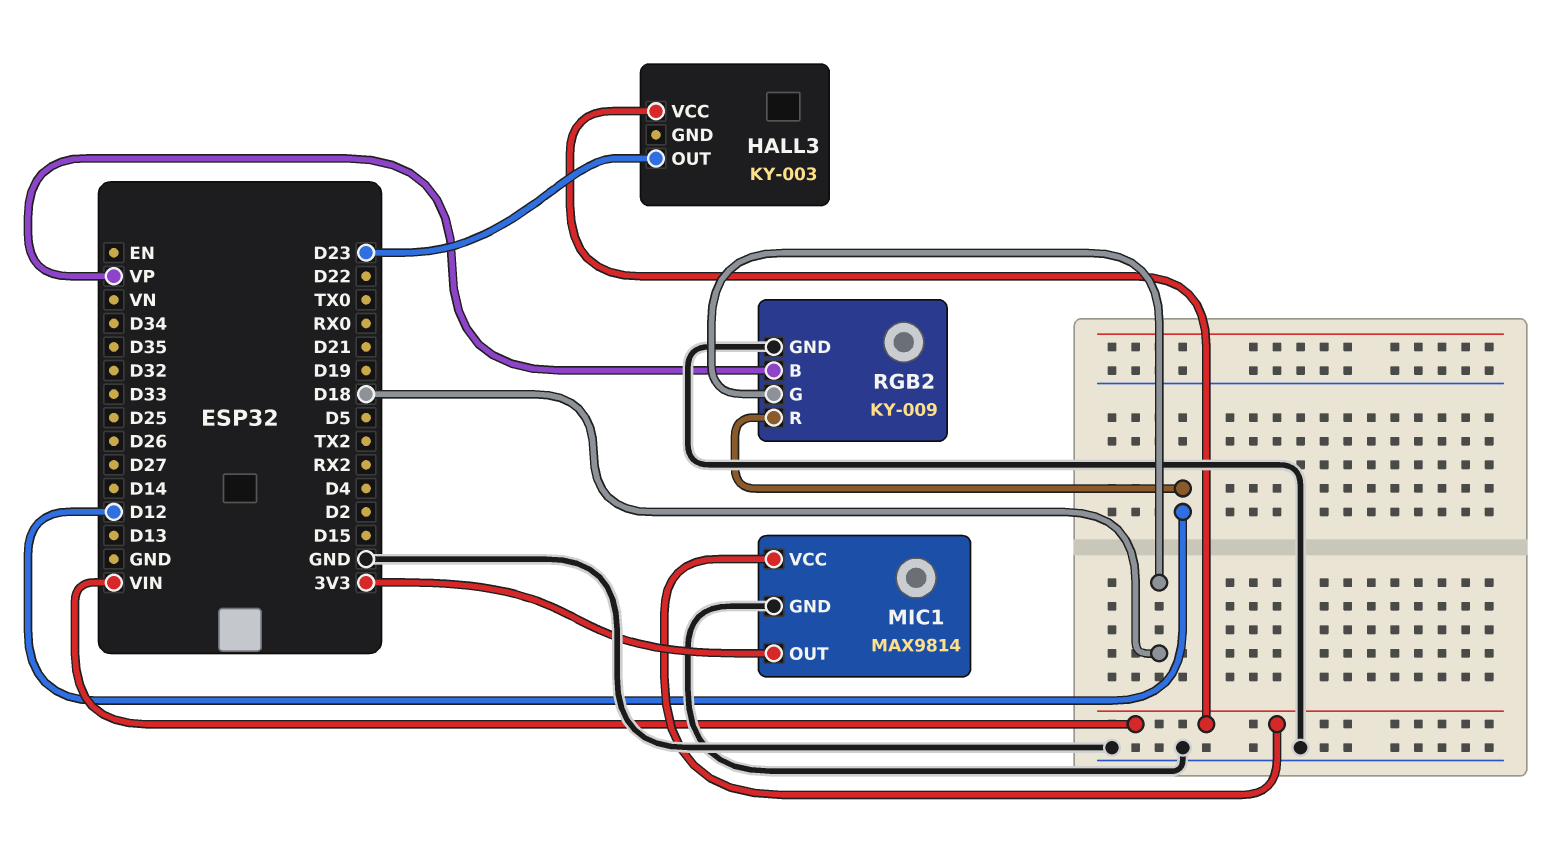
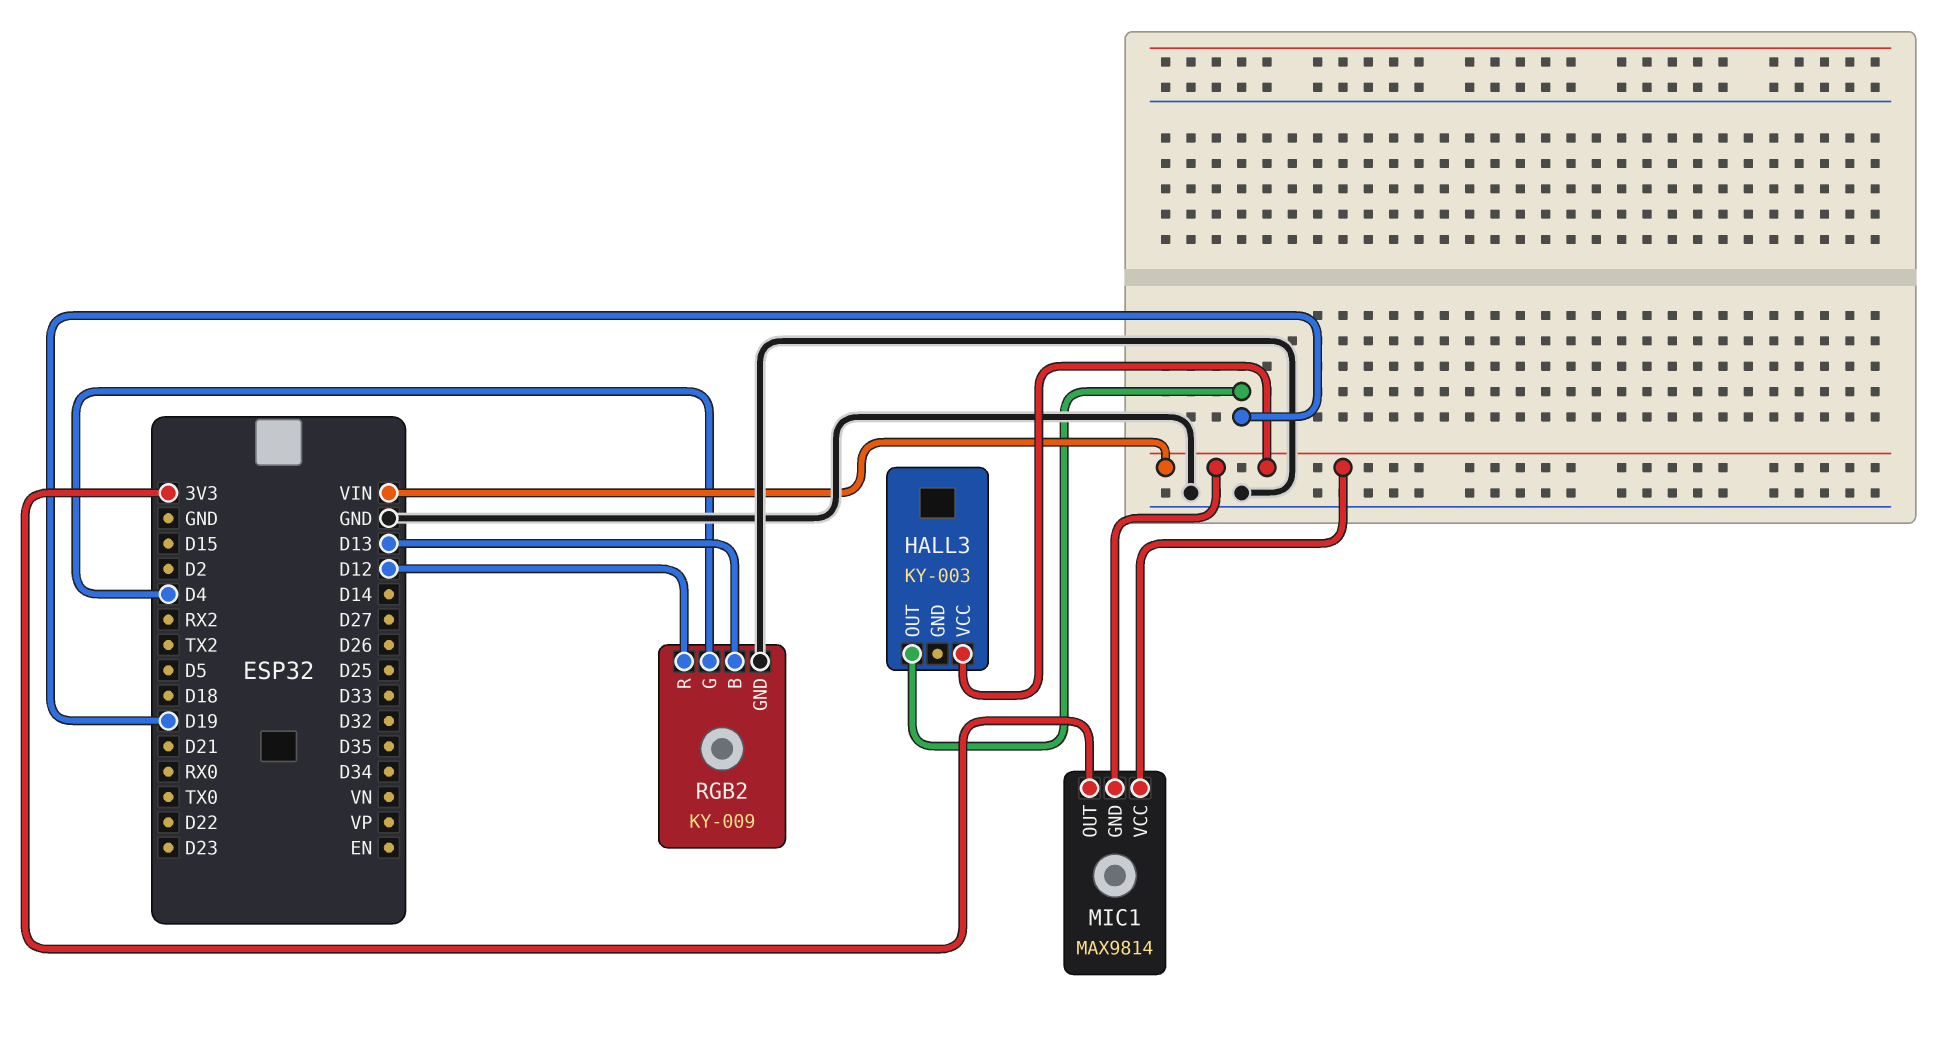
HALL3 pin OUT: D23 -> D19
MIC1 pin GND: GND -> VIN
RGB2 pin B: VP -> D13
RGB2 pin G: D18 -> D4

